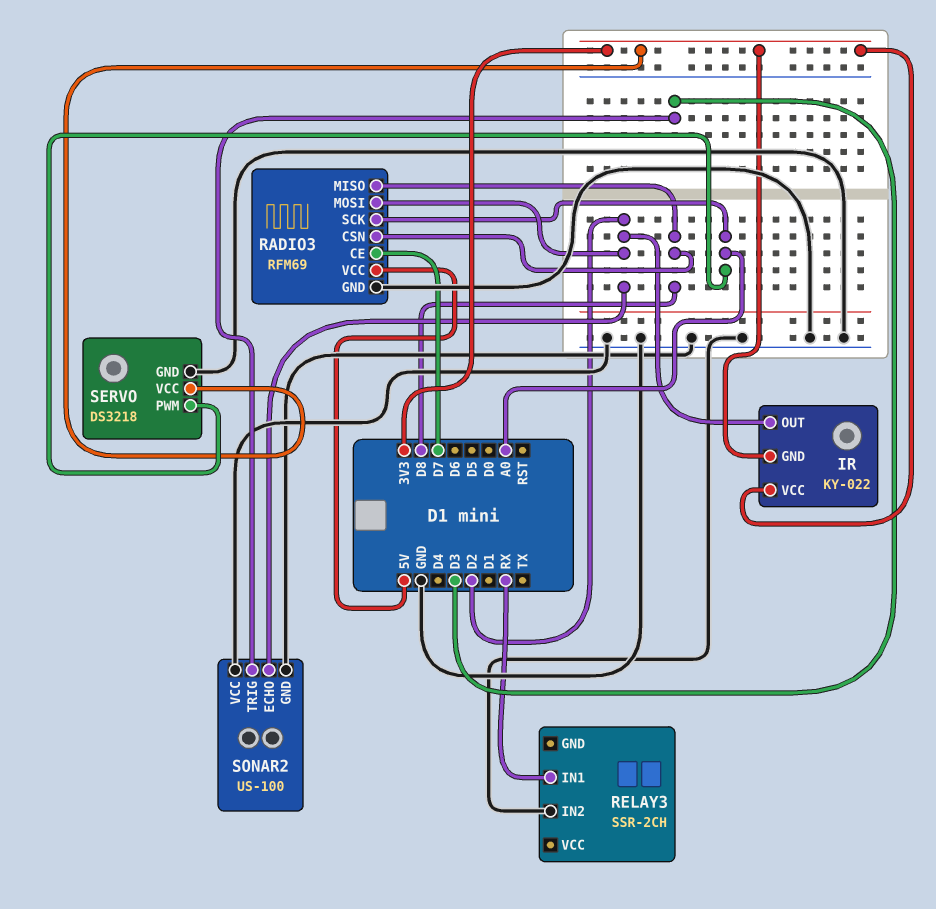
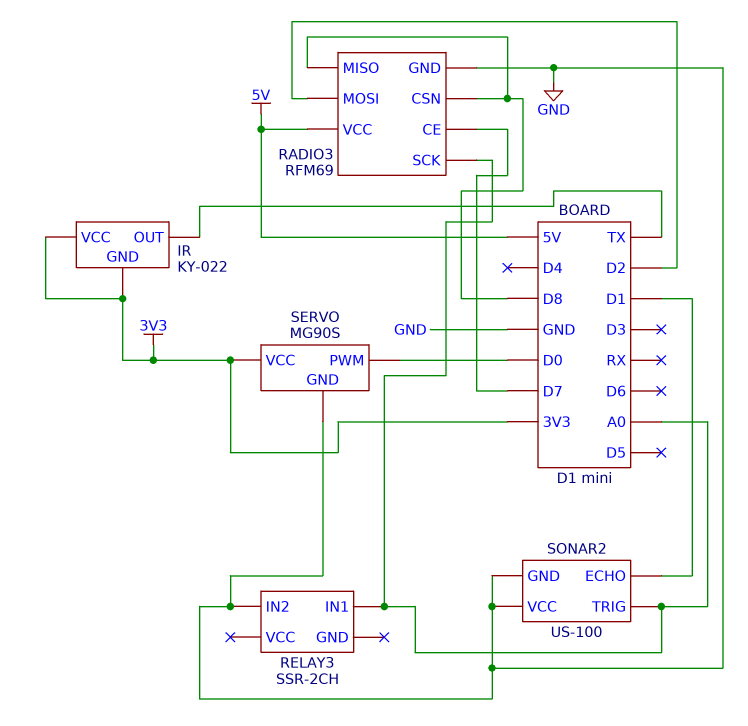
IR pin OUT: D2 -> TX
RELAY3 pin IN1: RX -> A0
SERVO: DS3218 -> MG90S
SERVO pin PWM: A0 -> D0
SONAR2 pin ECHO: D2 -> D1
SONAR2 pin TRIG: D3 -> A0

